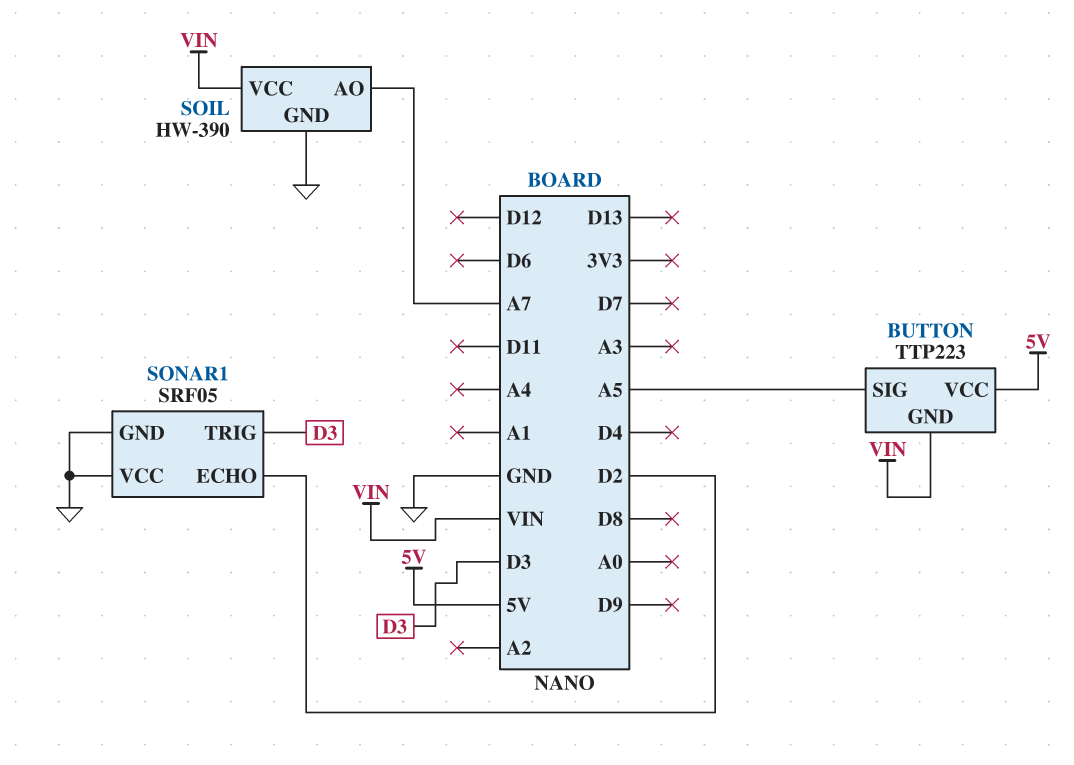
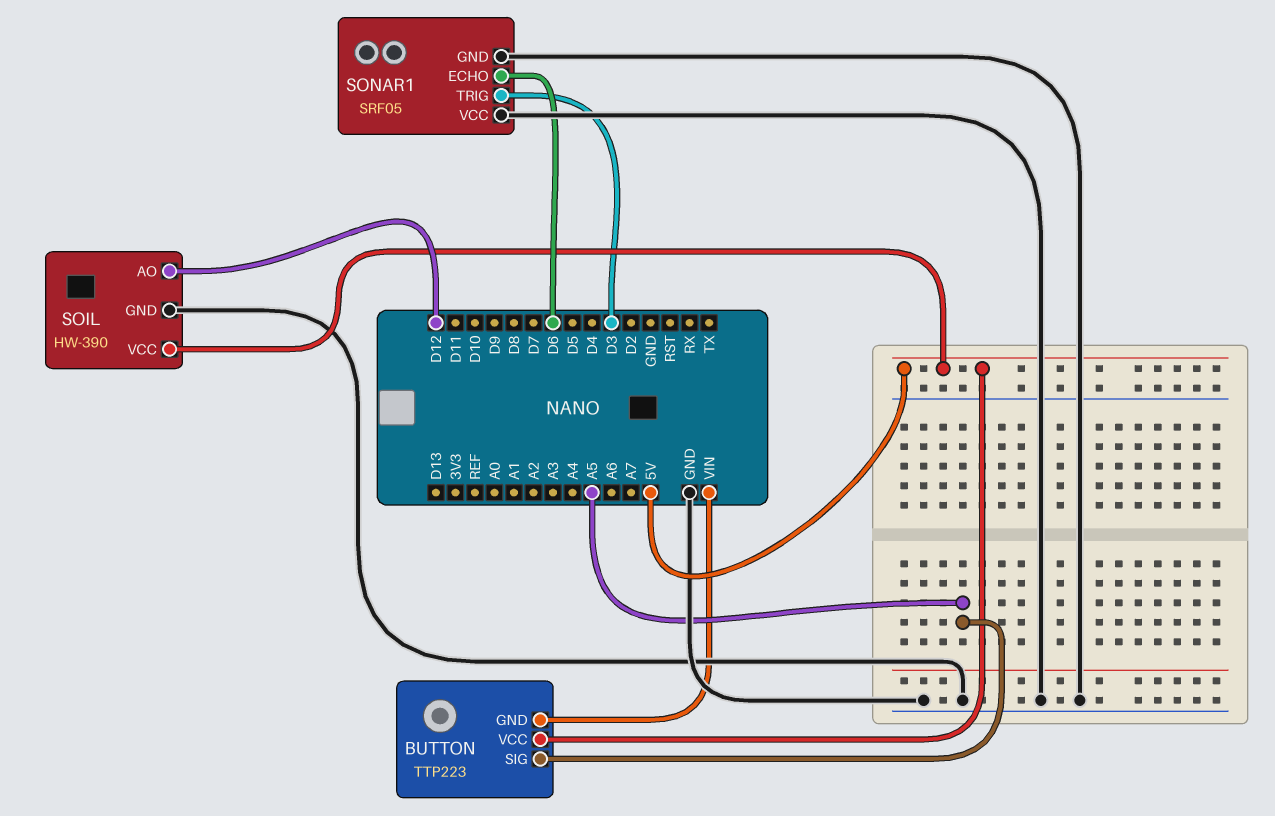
SOIL pin AO: A7 -> D12
SOIL pin VCC: VIN -> 5V
SONAR1 pin ECHO: D2 -> D6

